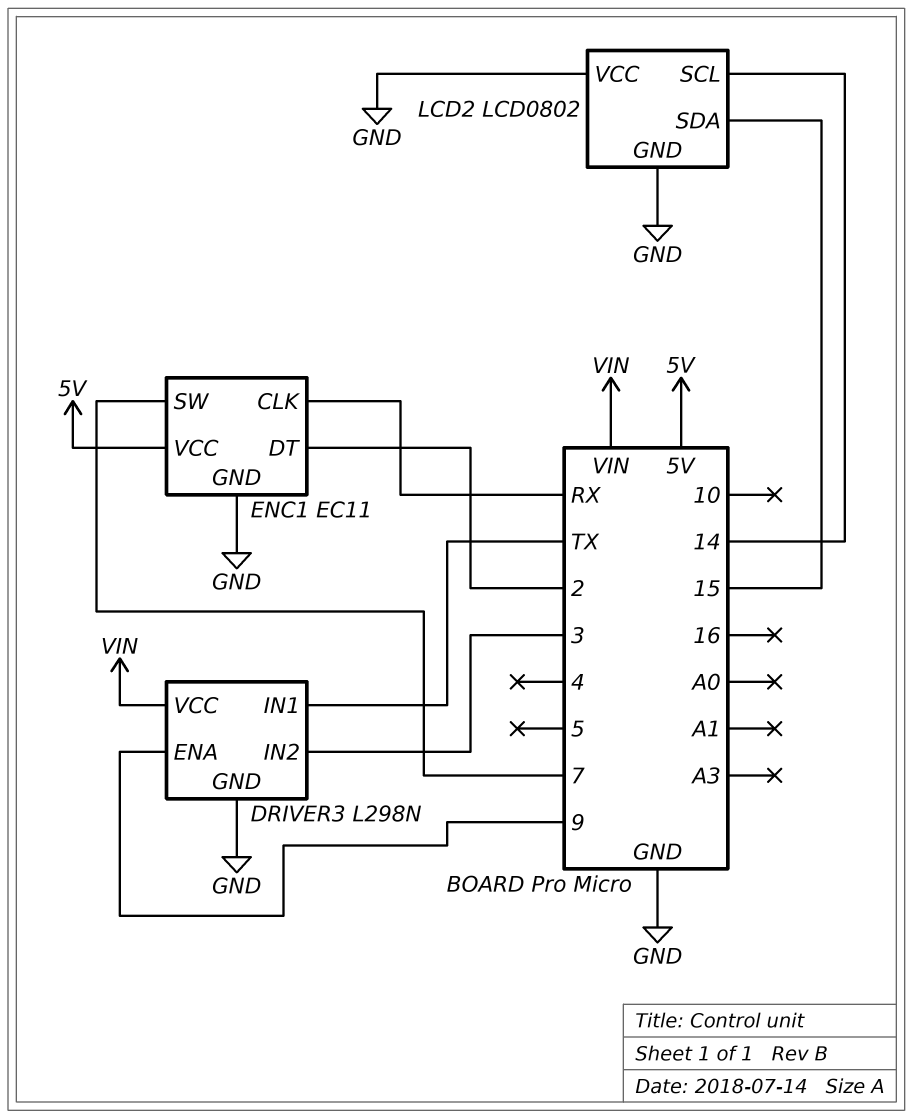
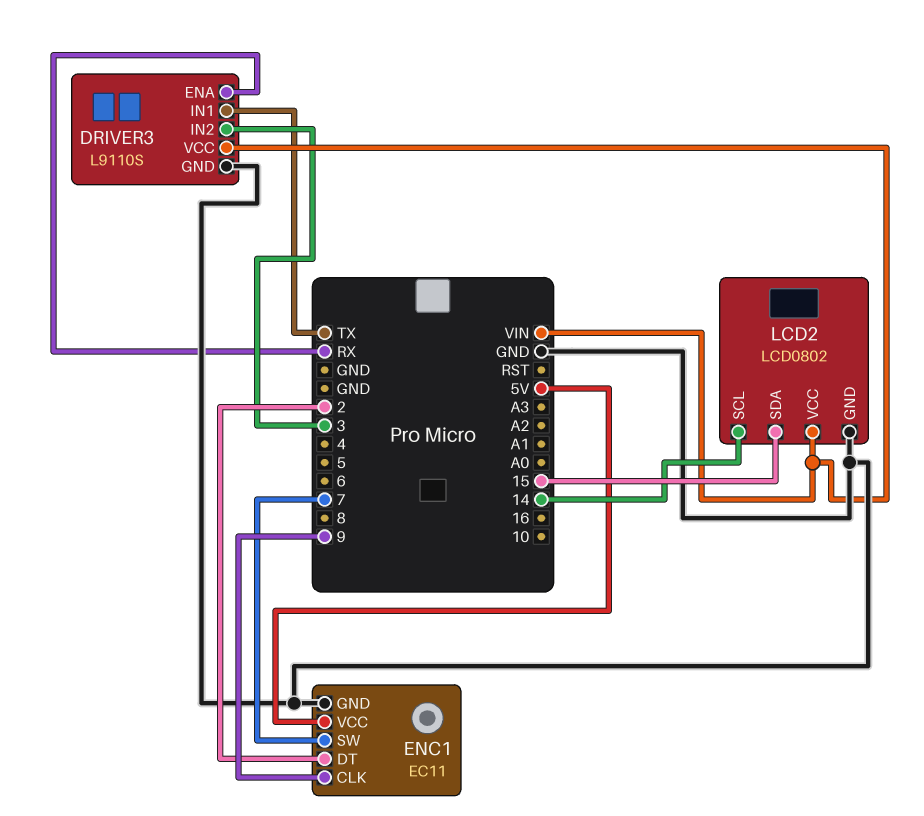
DRIVER3: L298N -> L9110S
DRIVER3 pin ENA: 9 -> RX
ENC1 pin CLK: RX -> 9
LCD2 pin VCC: GND -> VIN

